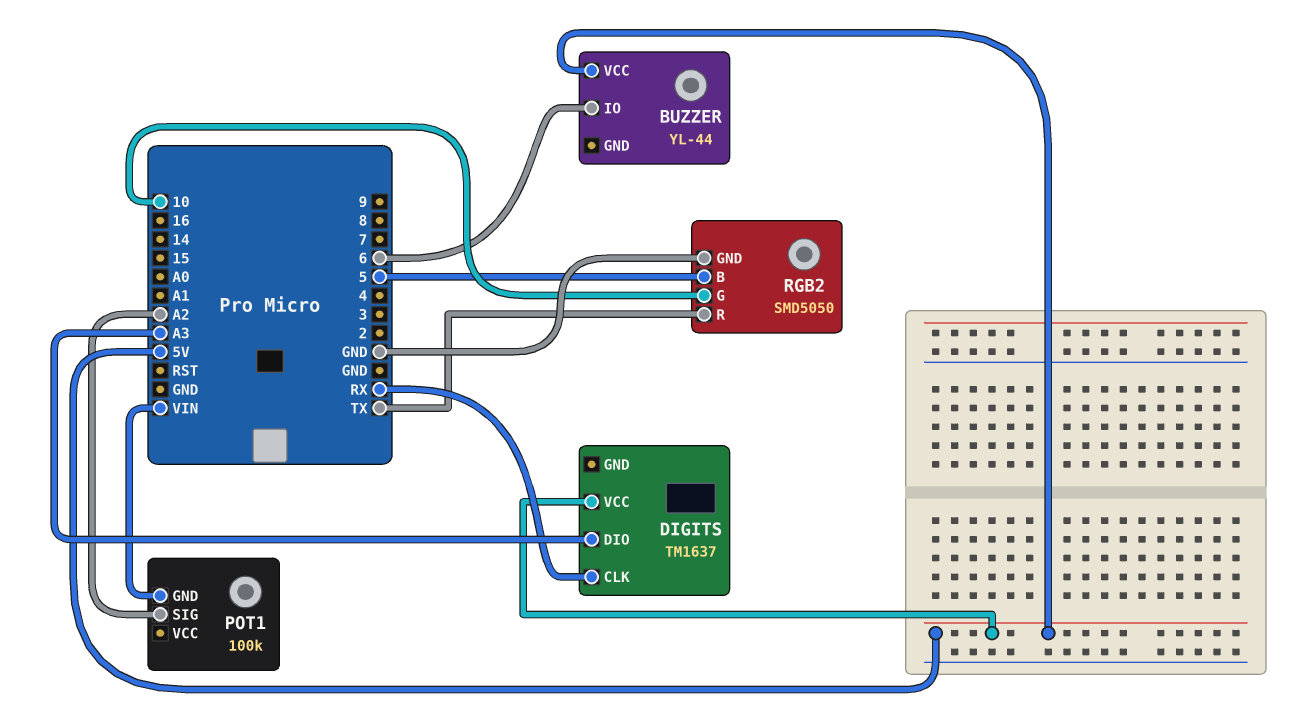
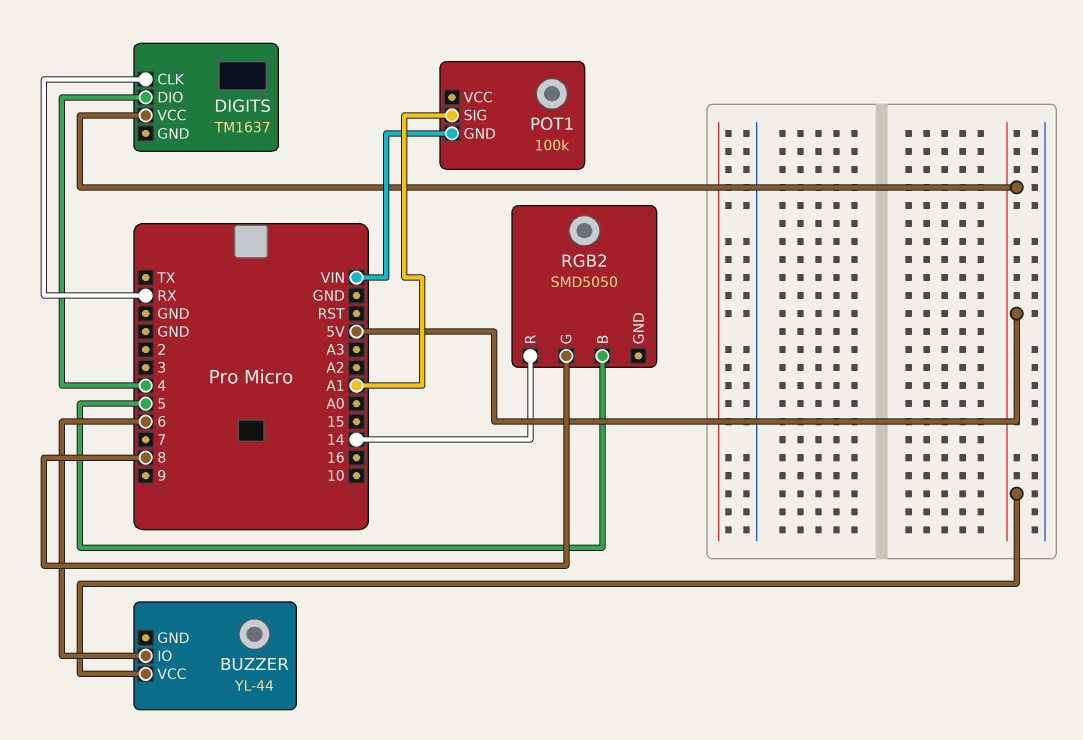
DIGITS pin DIO: A3 -> 4
POT1 pin SIG: A2 -> A1
RGB2 pin G: 10 -> 8
RGB2 pin GND: GND -> none
RGB2 pin R: TX -> 14

